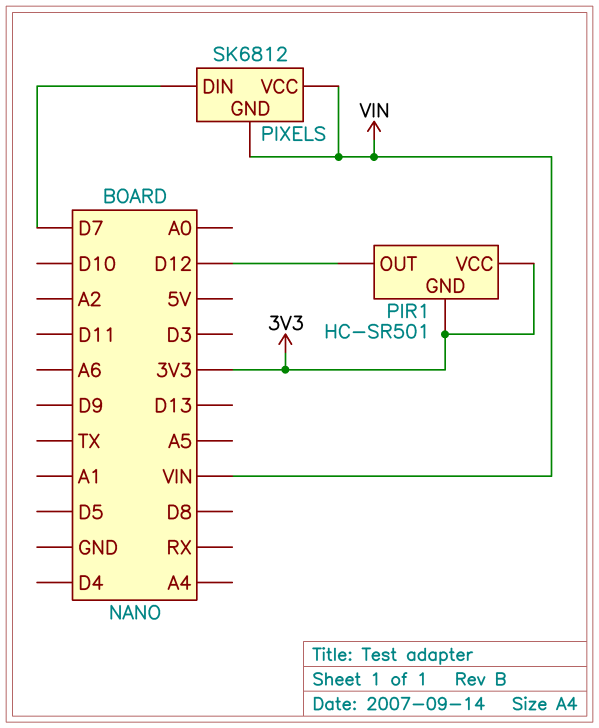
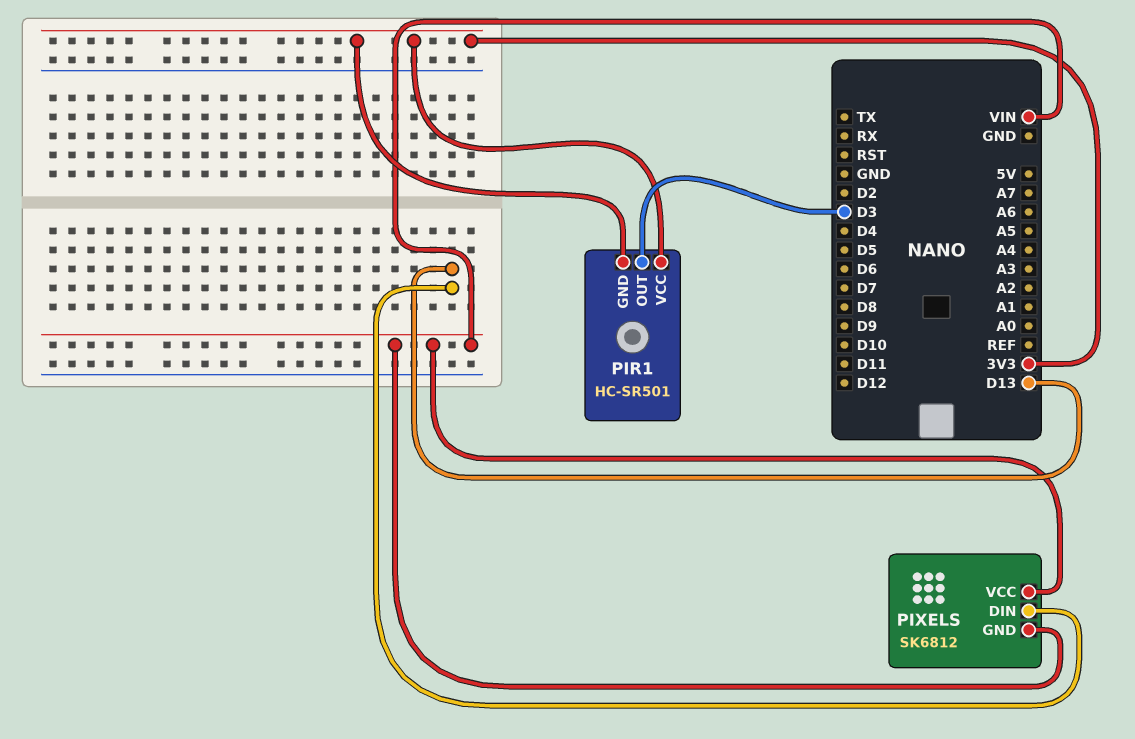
PIR1 pin OUT: D12 -> D3
PIXELS pin DIN: D7 -> D13

